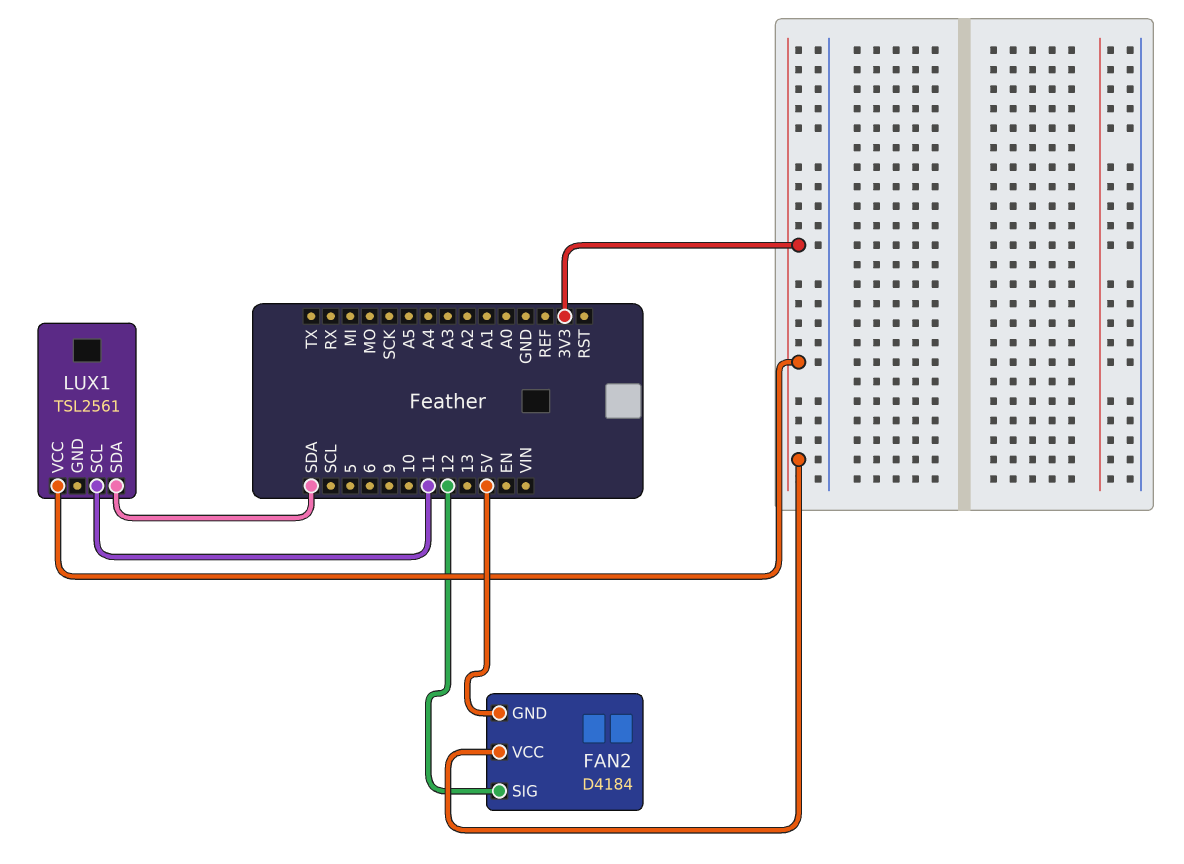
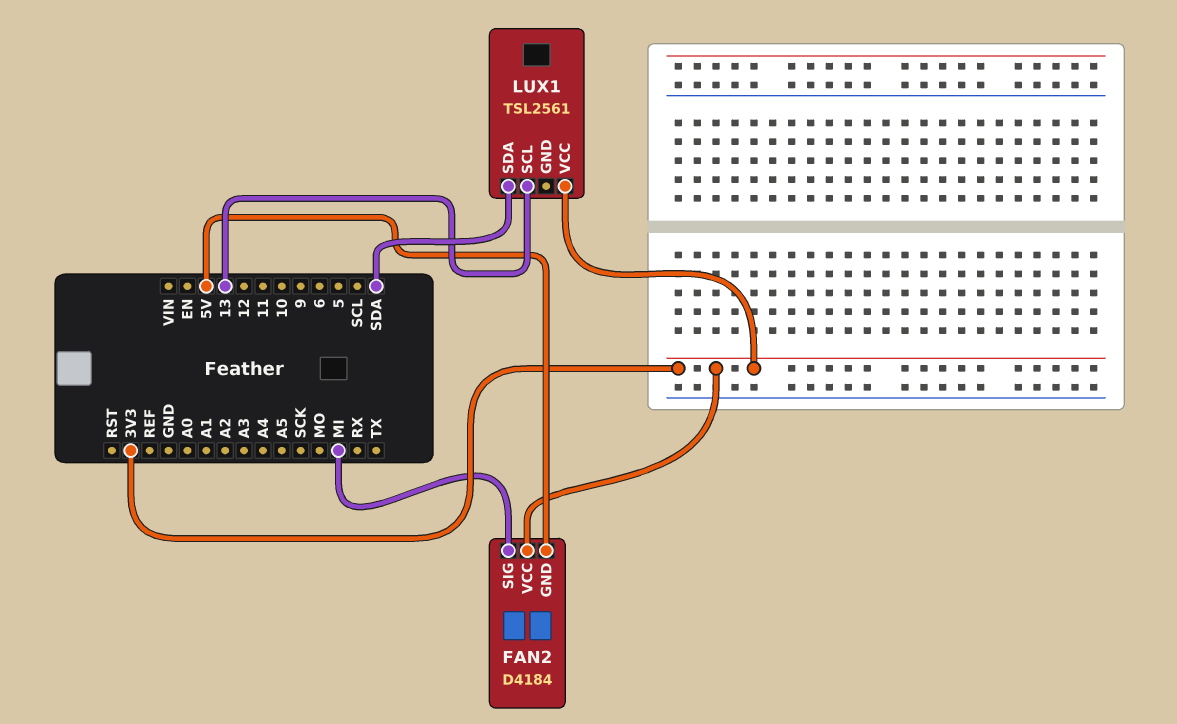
FAN2 pin SIG: 12 -> MI
LUX1 pin SCL: 11 -> 13

